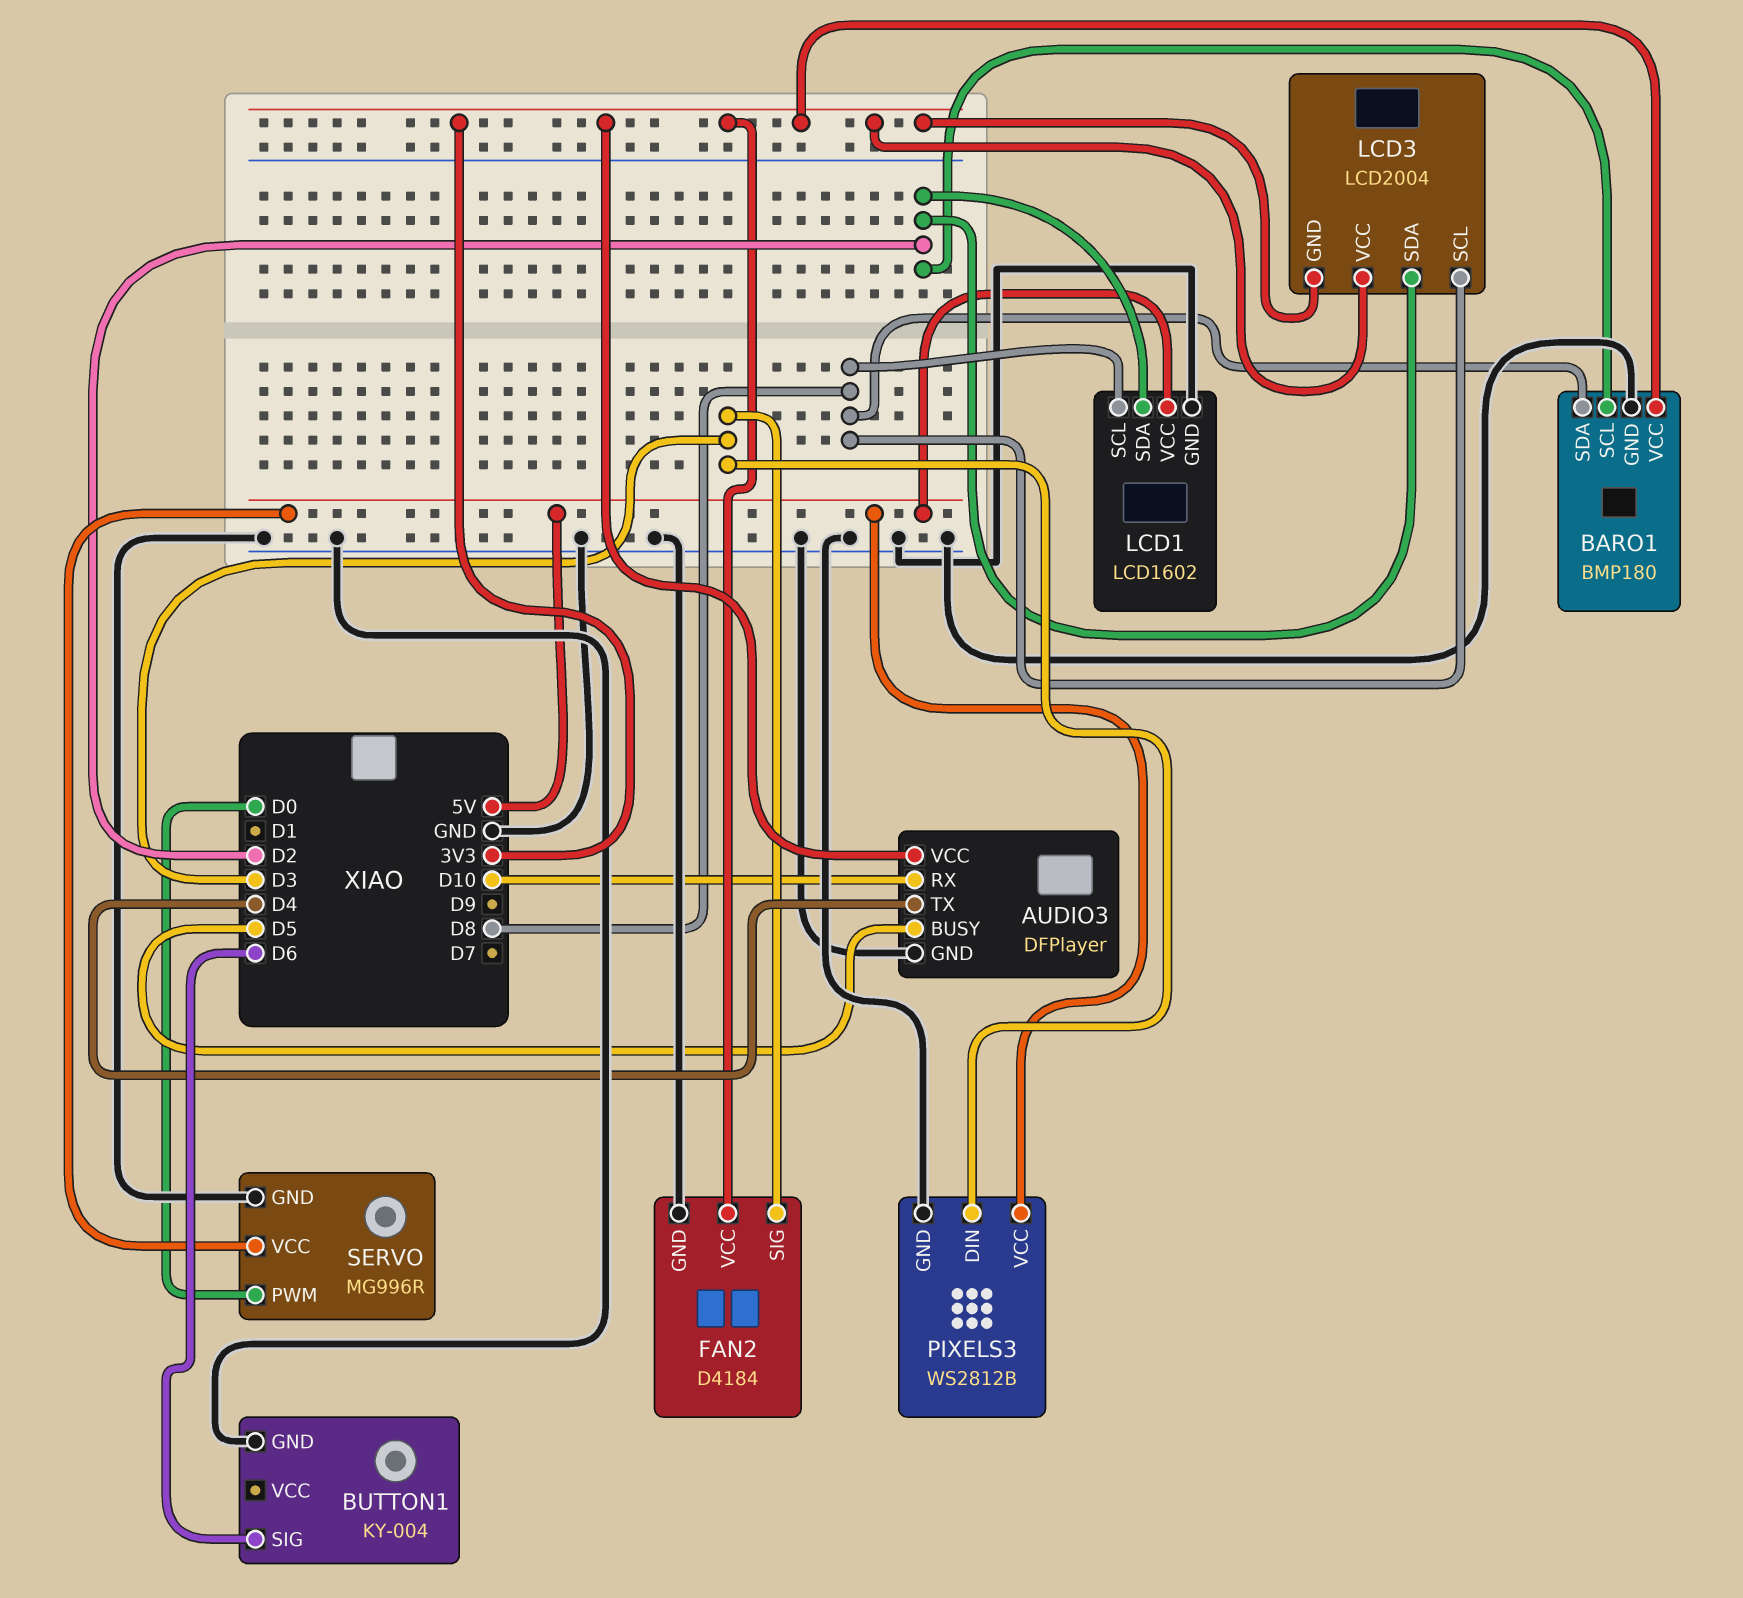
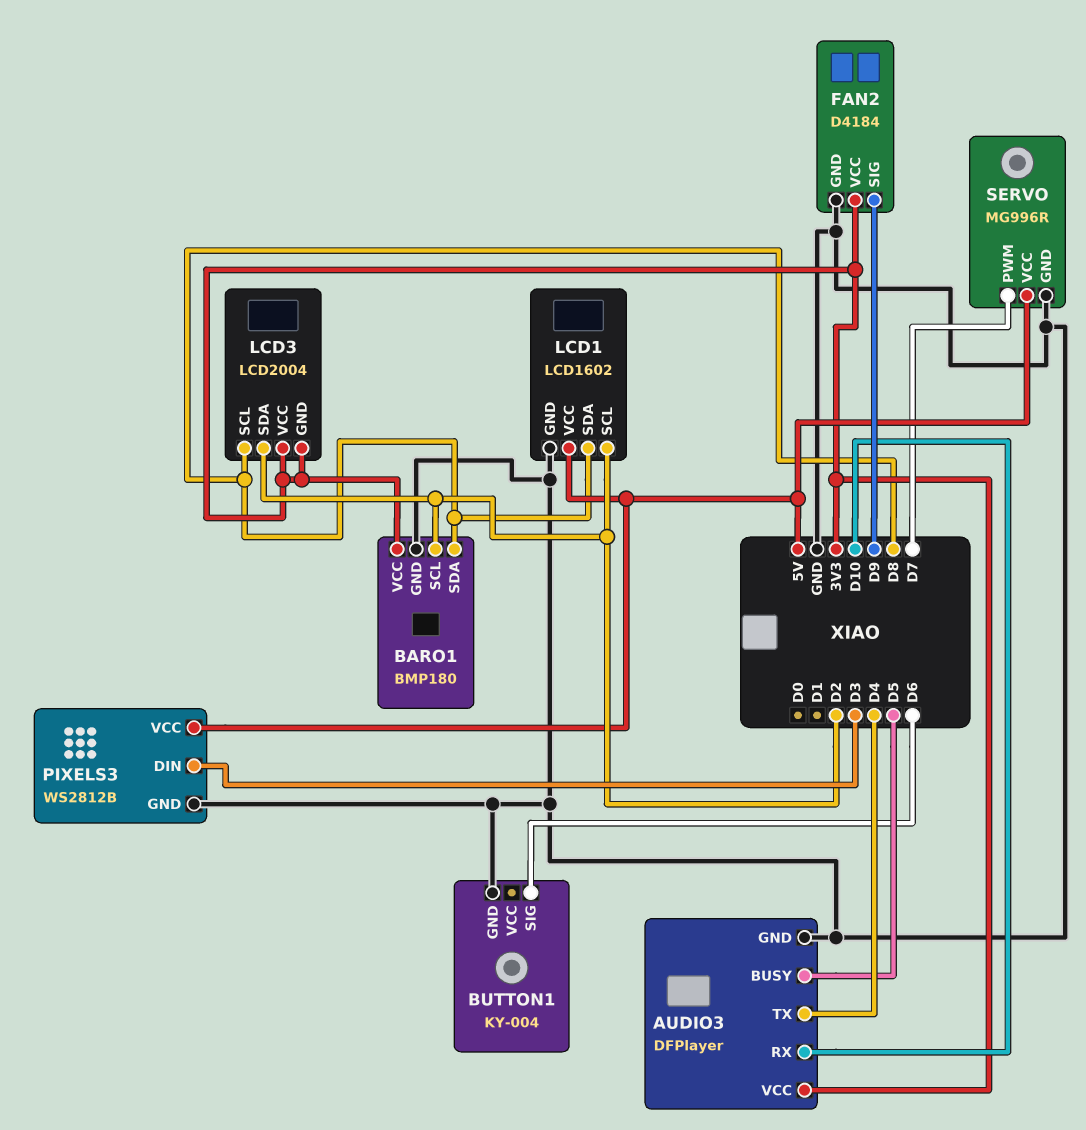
FAN2 pin SIG: D3 -> D9
LCD1 pin SCL: D8 -> D2
LCD1 pin SDA: D2 -> D8
SERVO pin PWM: D0 -> D7

